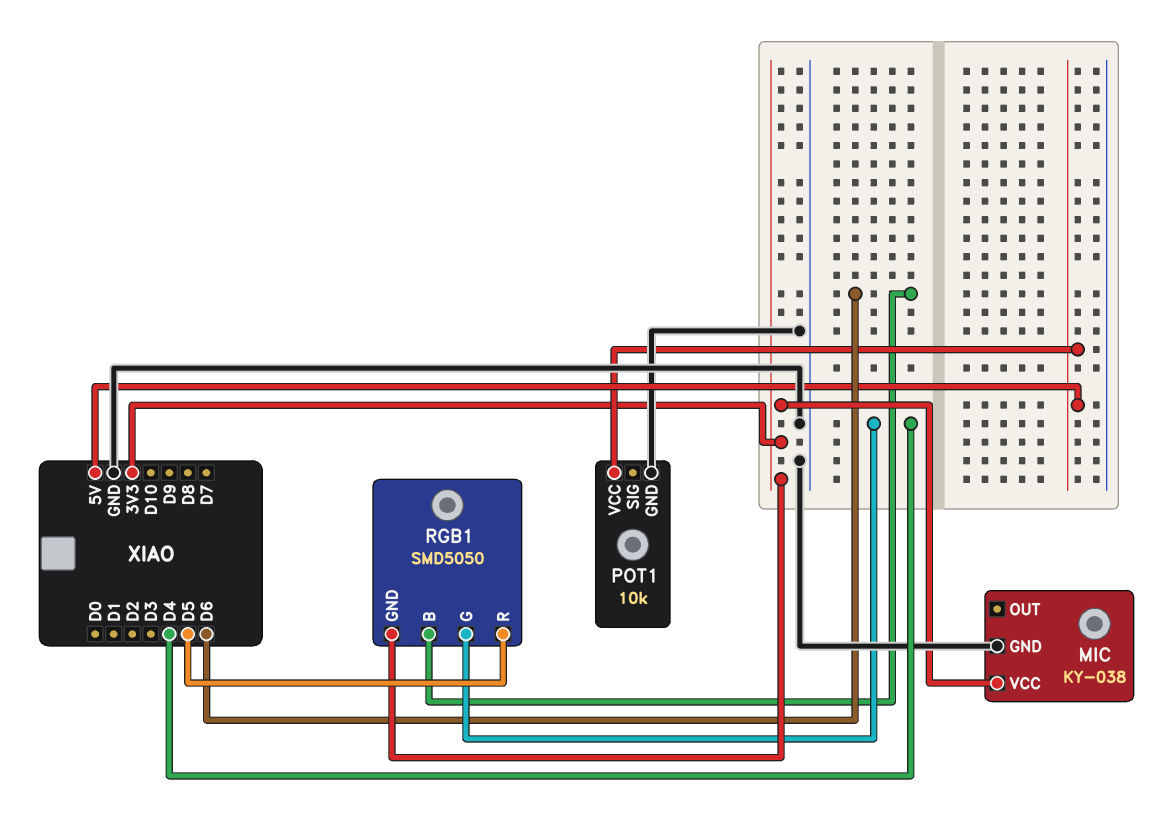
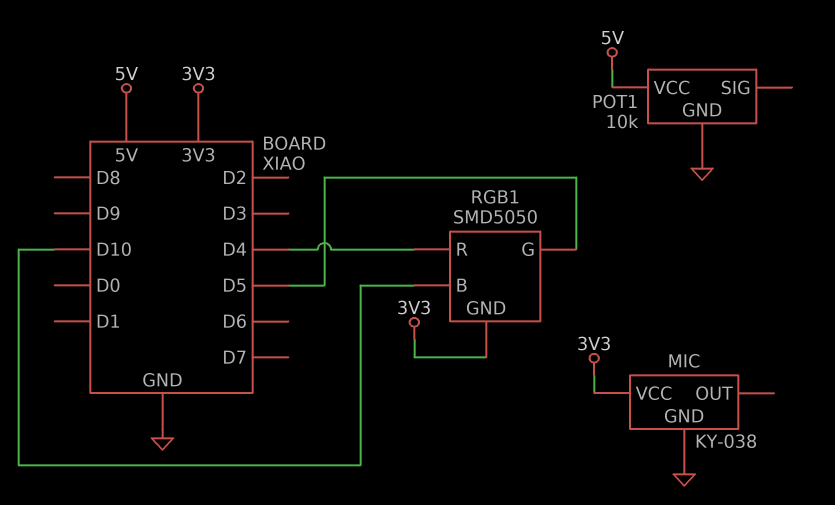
RGB1 pin B: D6 -> D10
RGB1 pin G: D4 -> D5
RGB1 pin R: D5 -> D4

